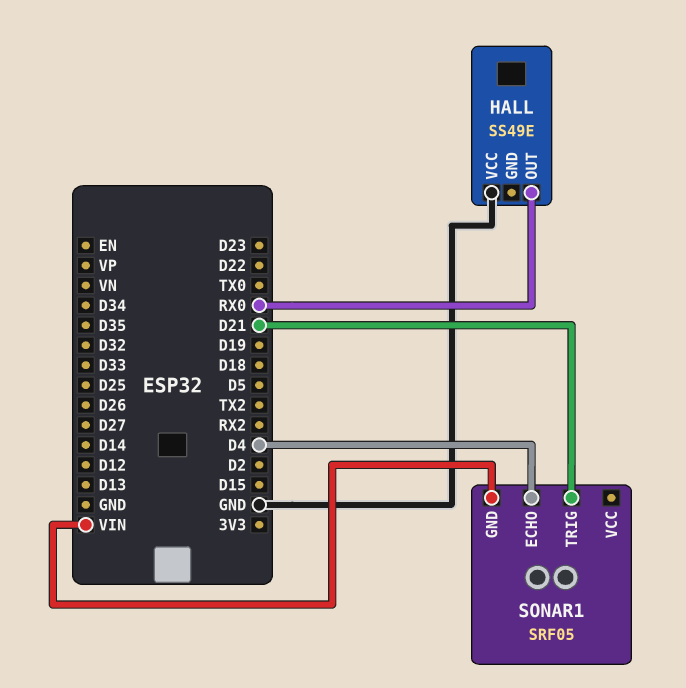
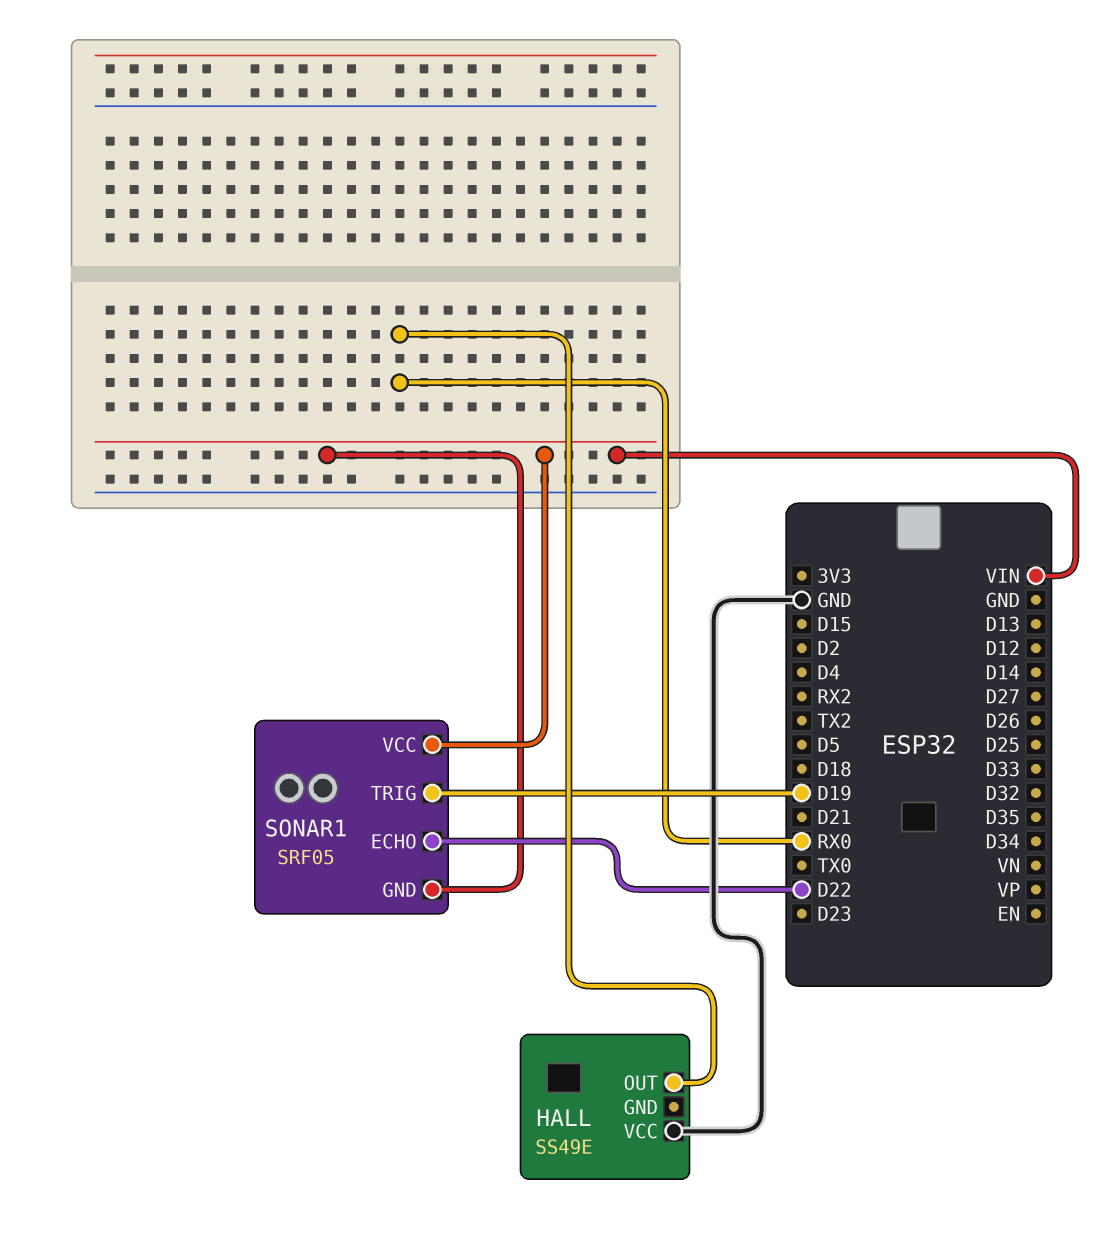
SONAR1 pin ECHO: D4 -> D22
SONAR1 pin TRIG: D21 -> D19
SONAR1 pin VCC: none -> VIN

